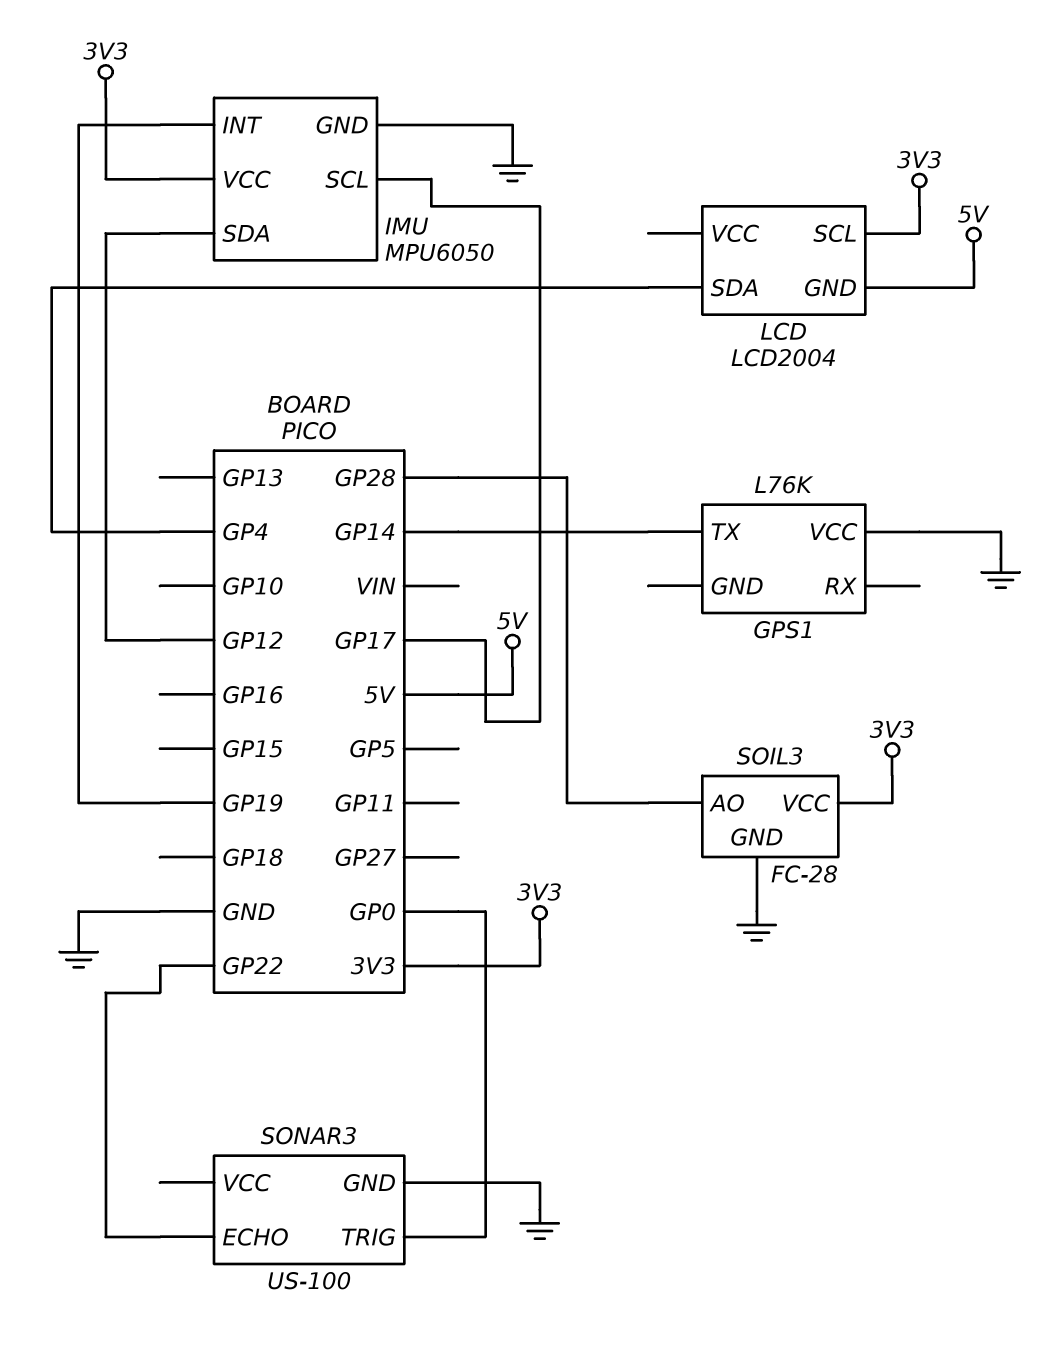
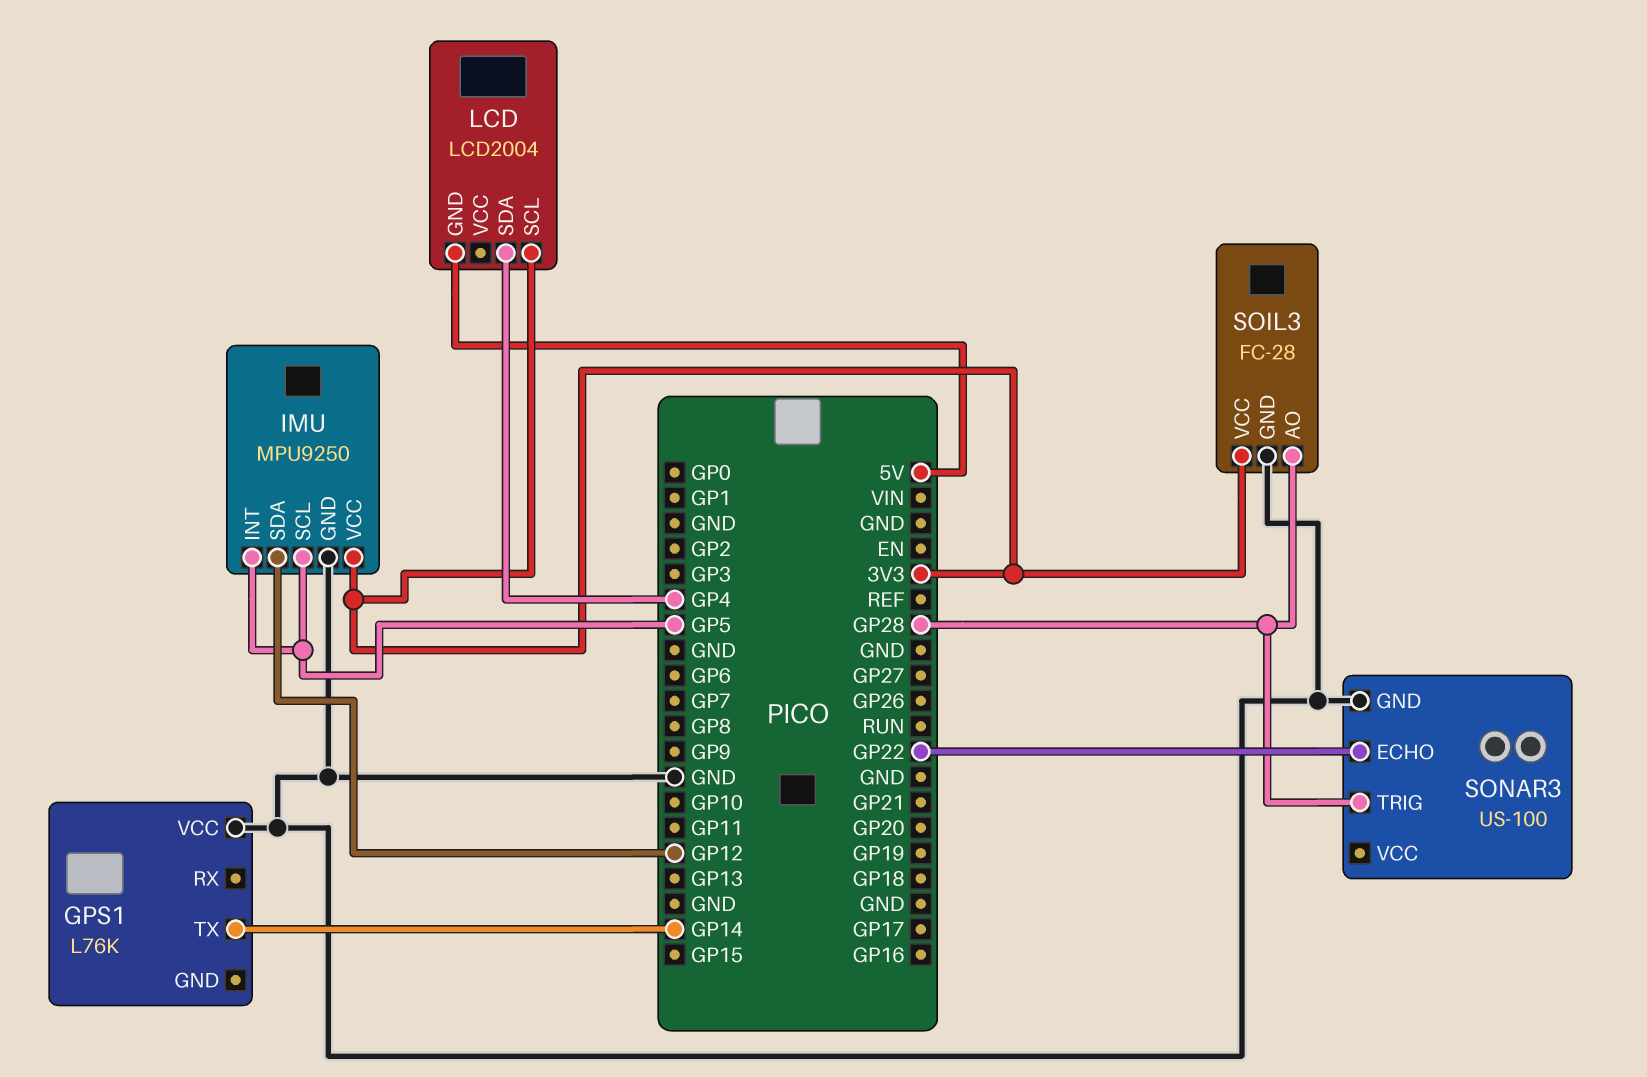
IMU: MPU6050 -> MPU9250
IMU pin INT: GP19 -> GP5
IMU pin SCL: GP17 -> GP5
SONAR3 pin TRIG: GP0 -> GP28

